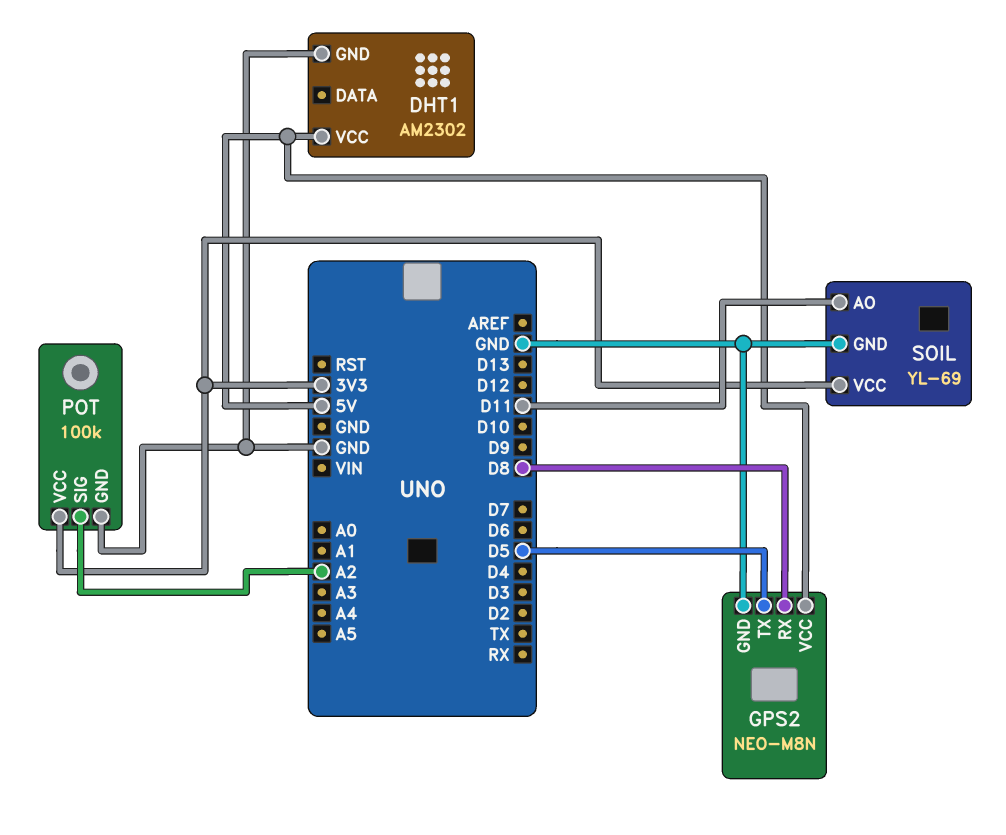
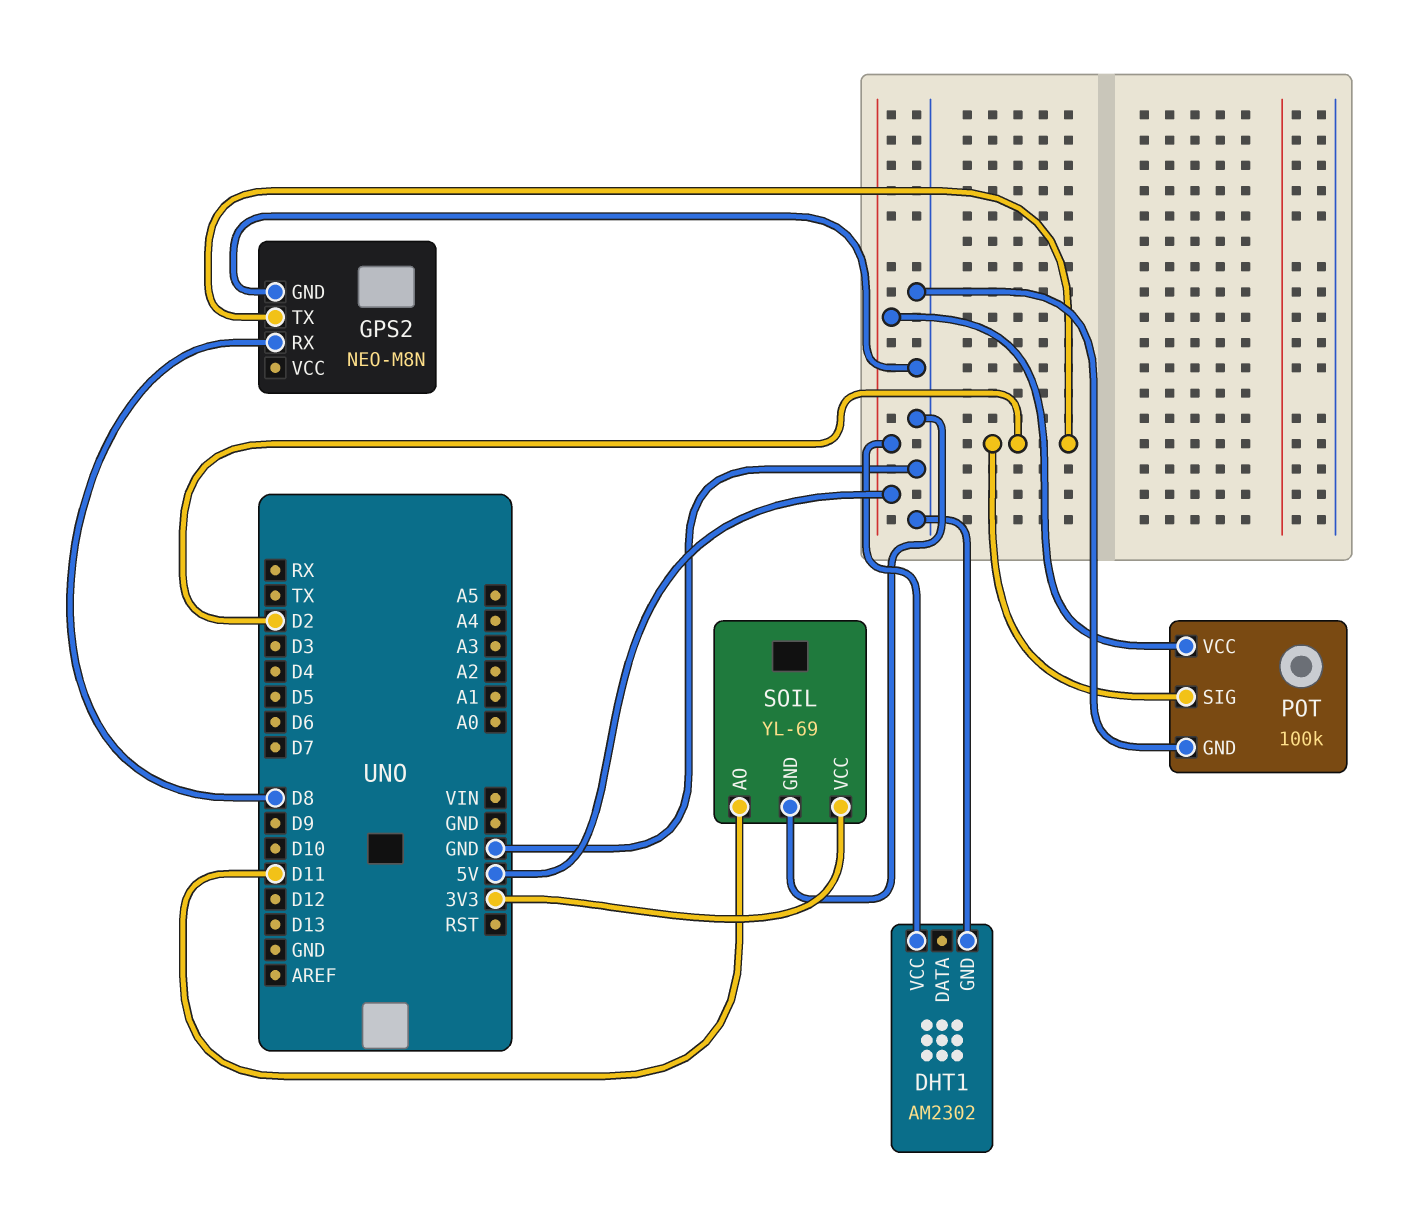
GPS2 pin TX: D5 -> D2
GPS2 pin VCC: 5V -> none
POT pin SIG: A2 -> D2
POT pin VCC: 3V3 -> 5V

